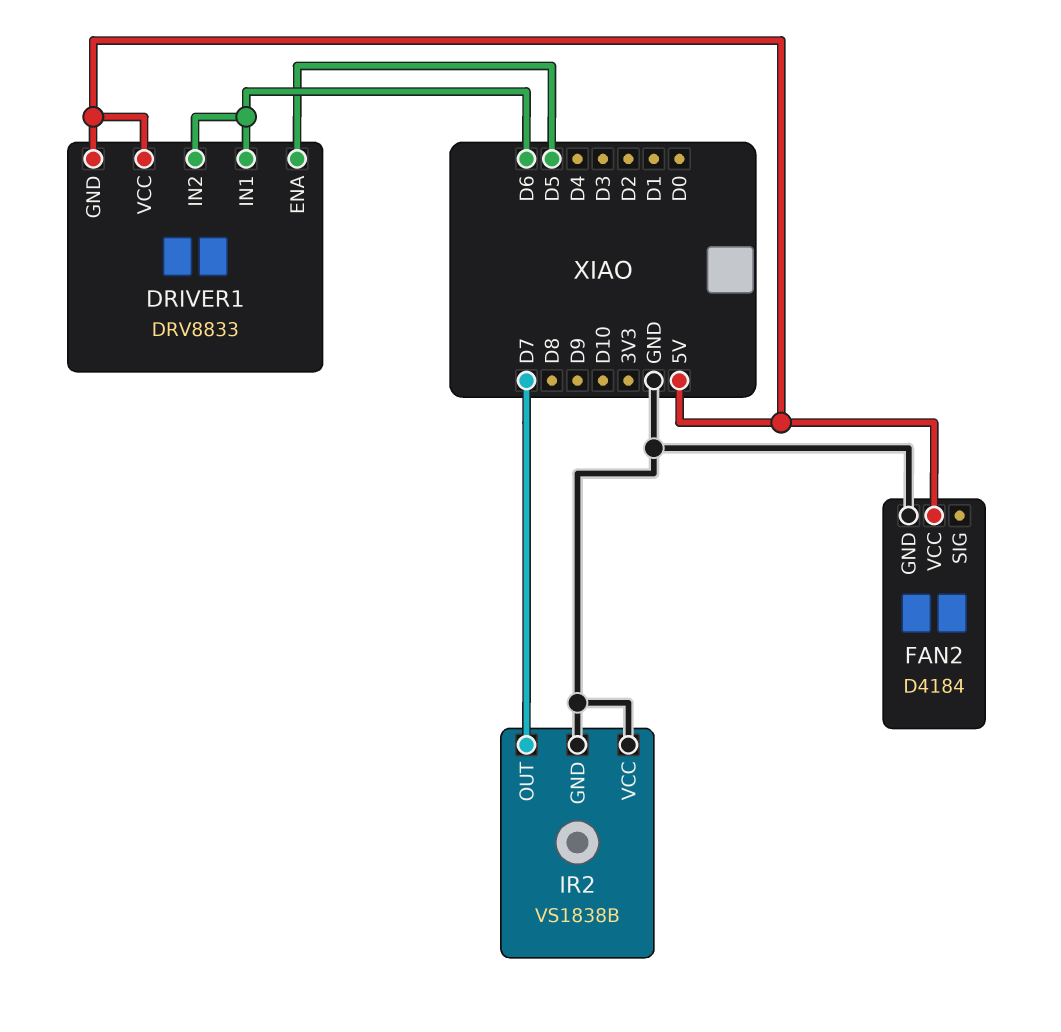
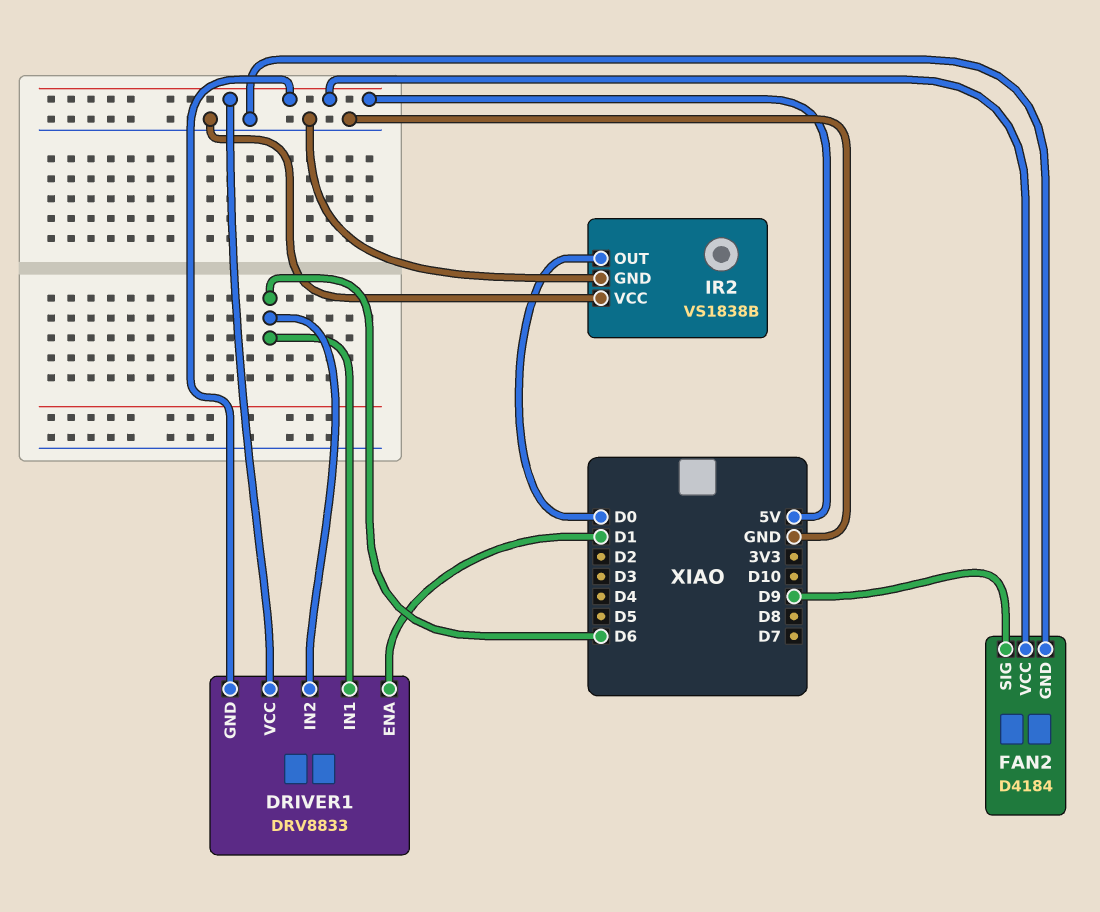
DRIVER1 pin ENA: D5 -> D1
FAN2 pin SIG: none -> D9
IR2 pin OUT: D7 -> D0

